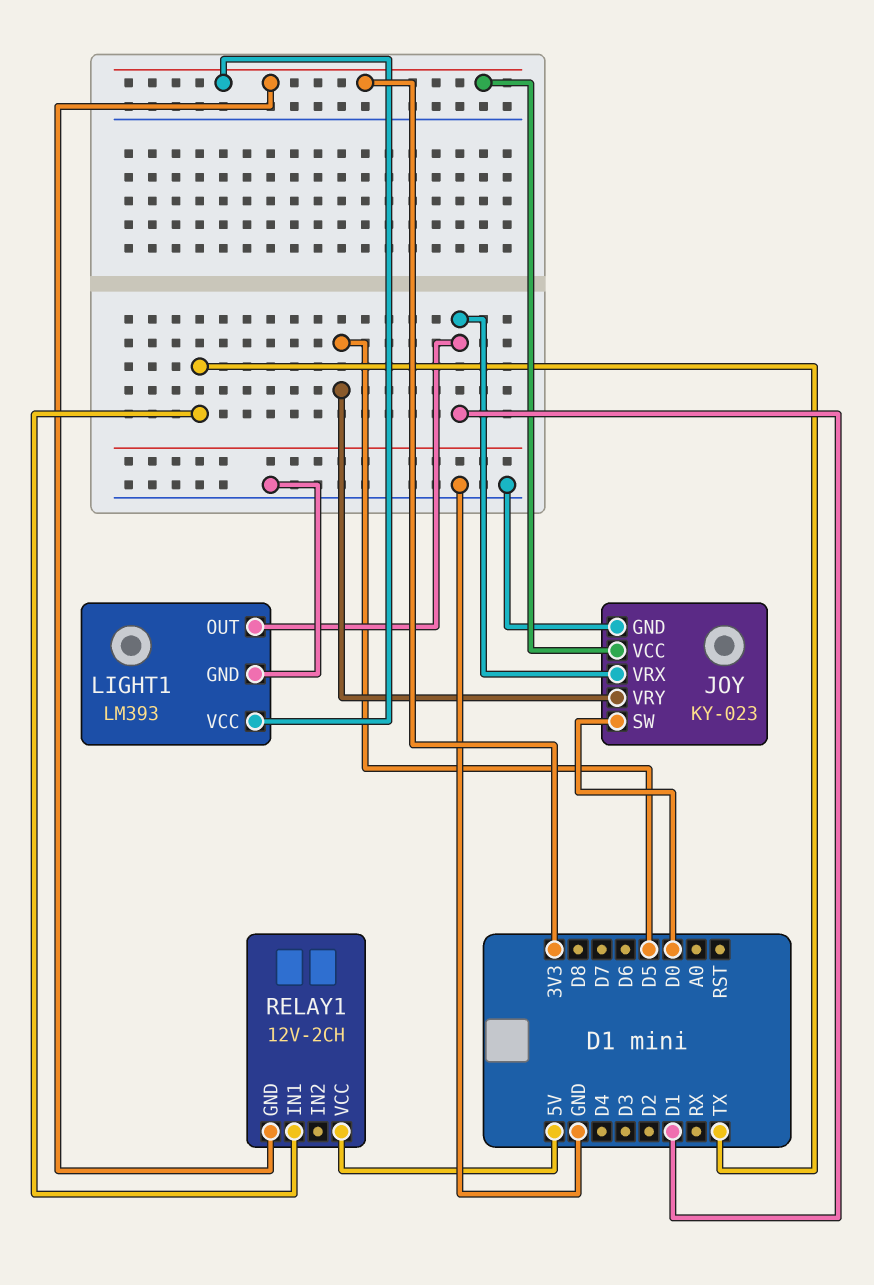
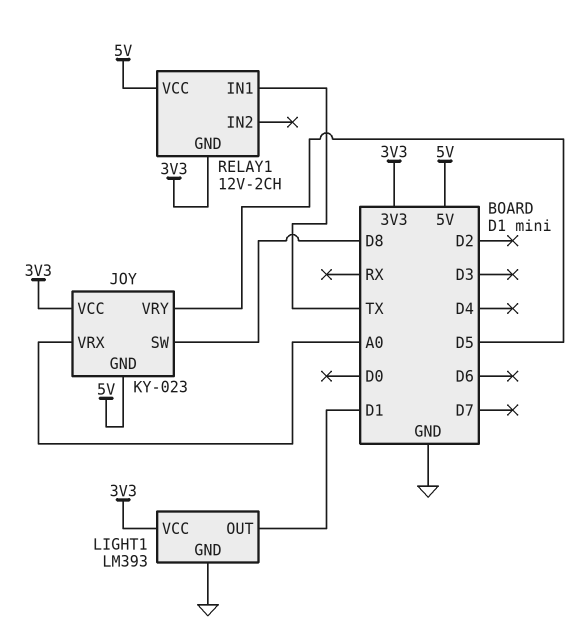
JOY pin GND: GND -> 5V
JOY pin SW: D0 -> D8
JOY pin VRX: D1 -> A0

